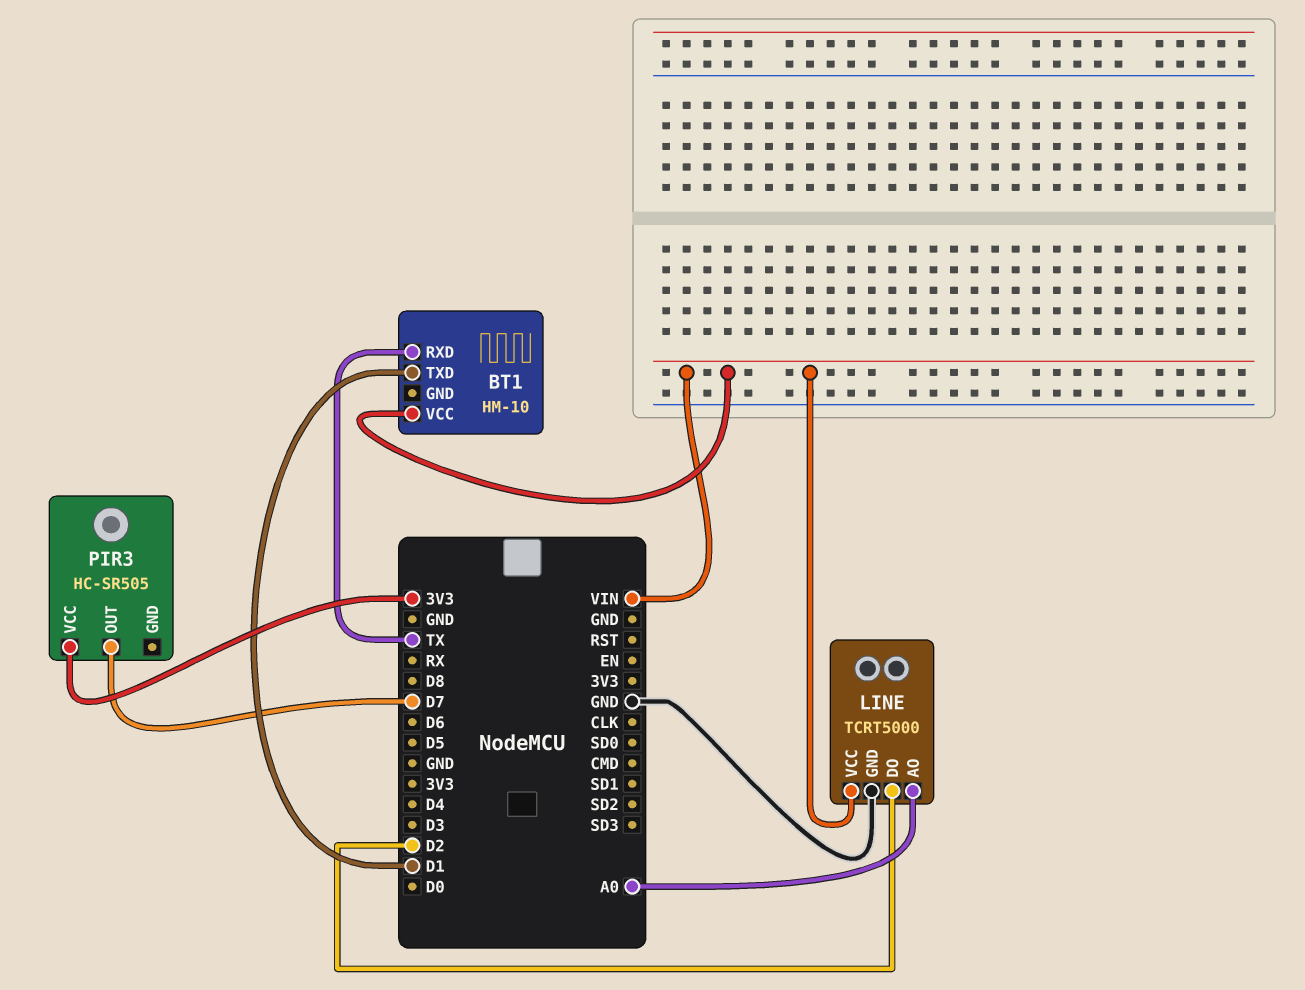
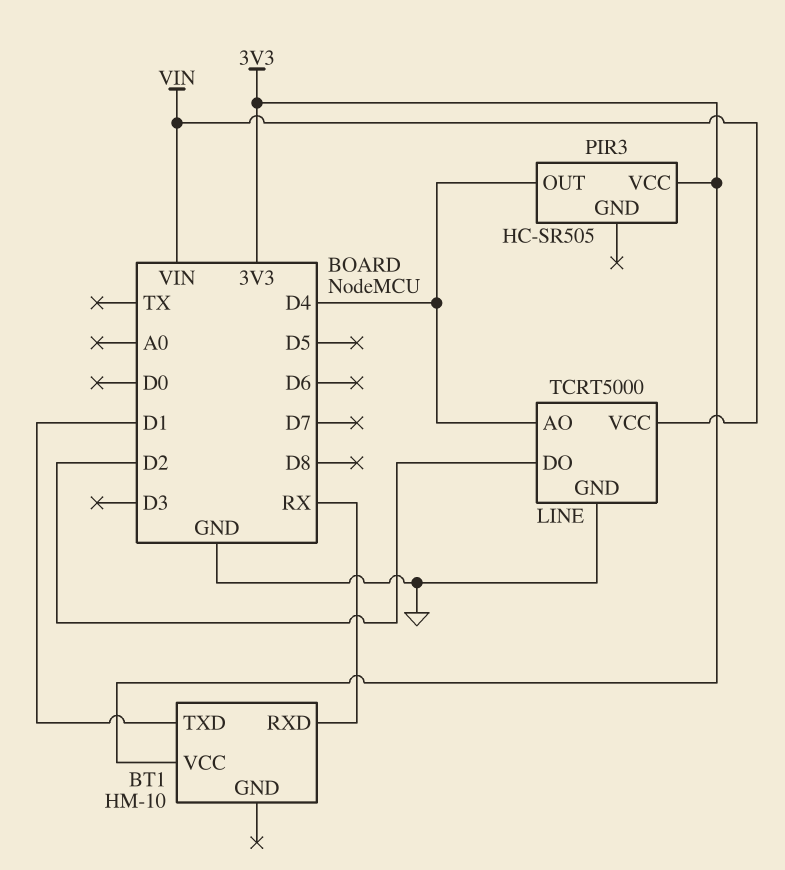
BT1 pin RXD: TX -> RX
BT1 pin VCC: VIN -> 3V3
LINE pin AO: A0 -> D4
PIR3 pin OUT: D7 -> D4

